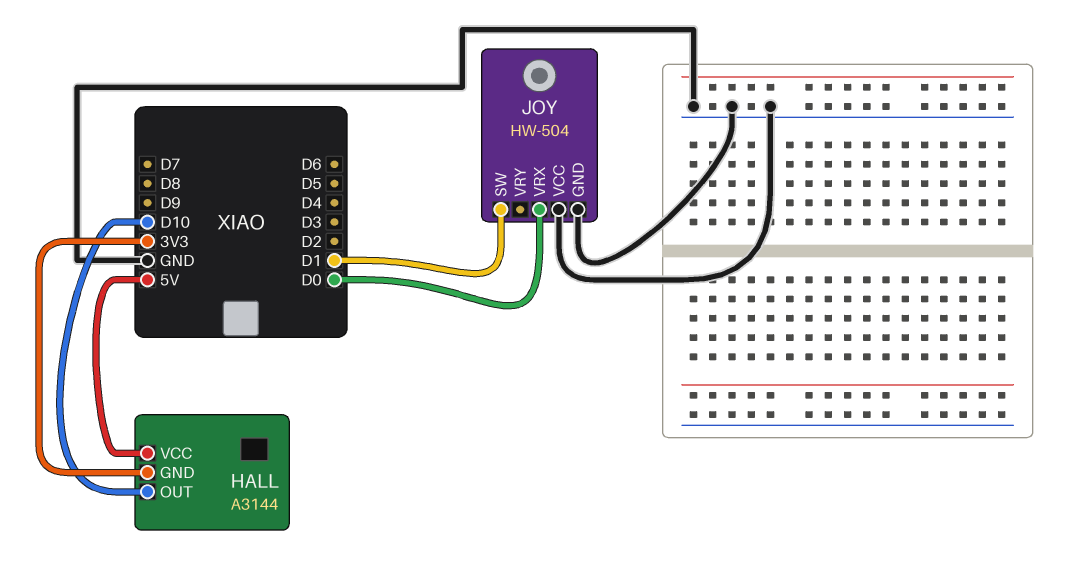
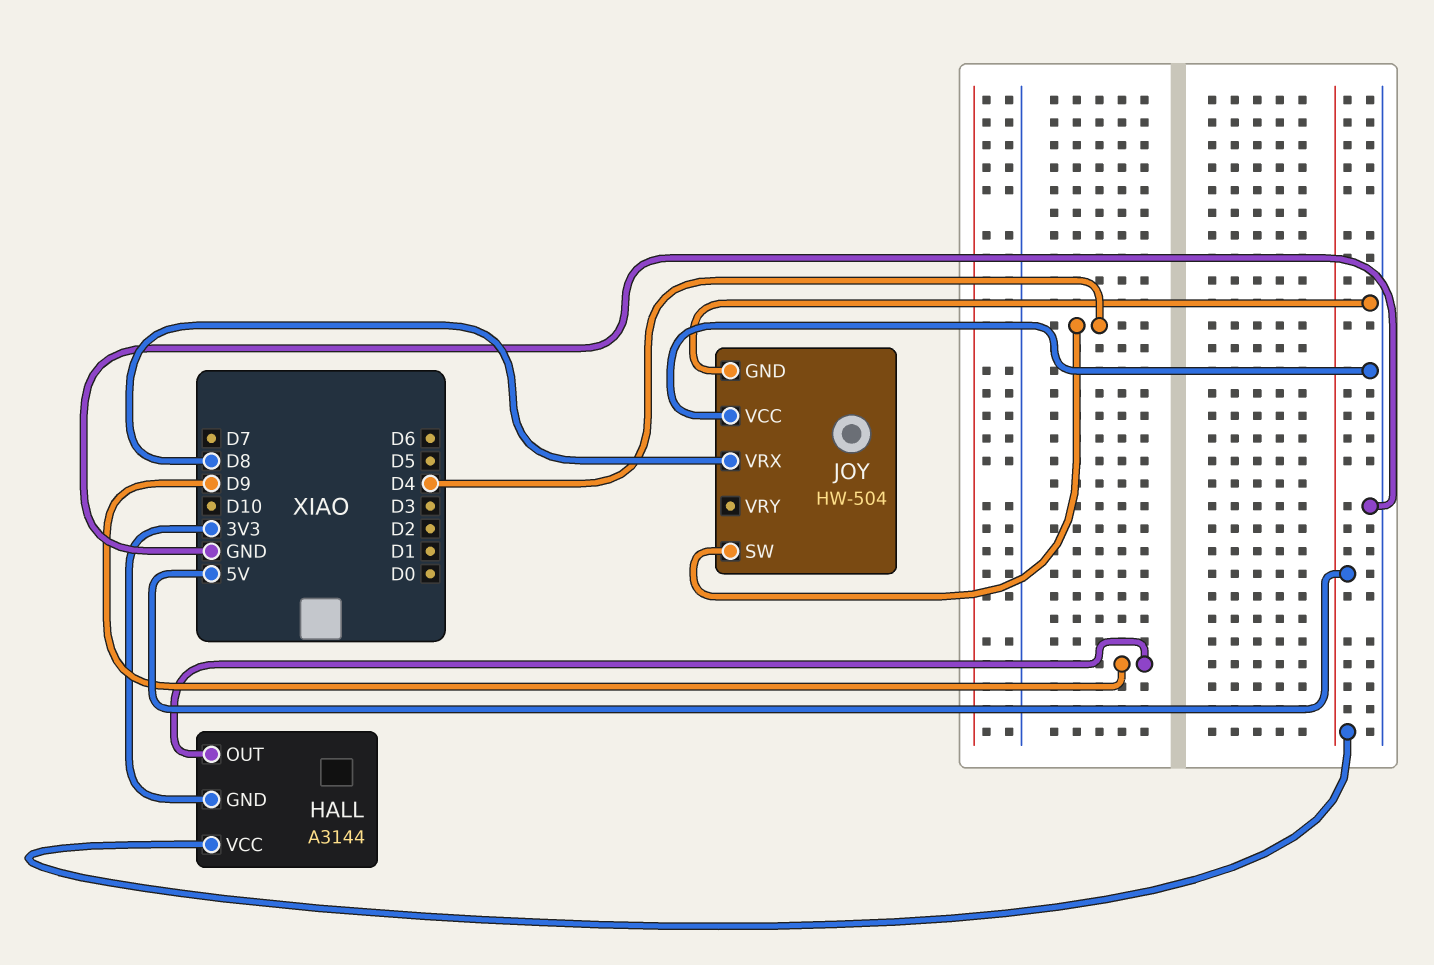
HALL pin OUT: D10 -> D9
JOY pin SW: D1 -> D4
JOY pin VRX: D0 -> D8

